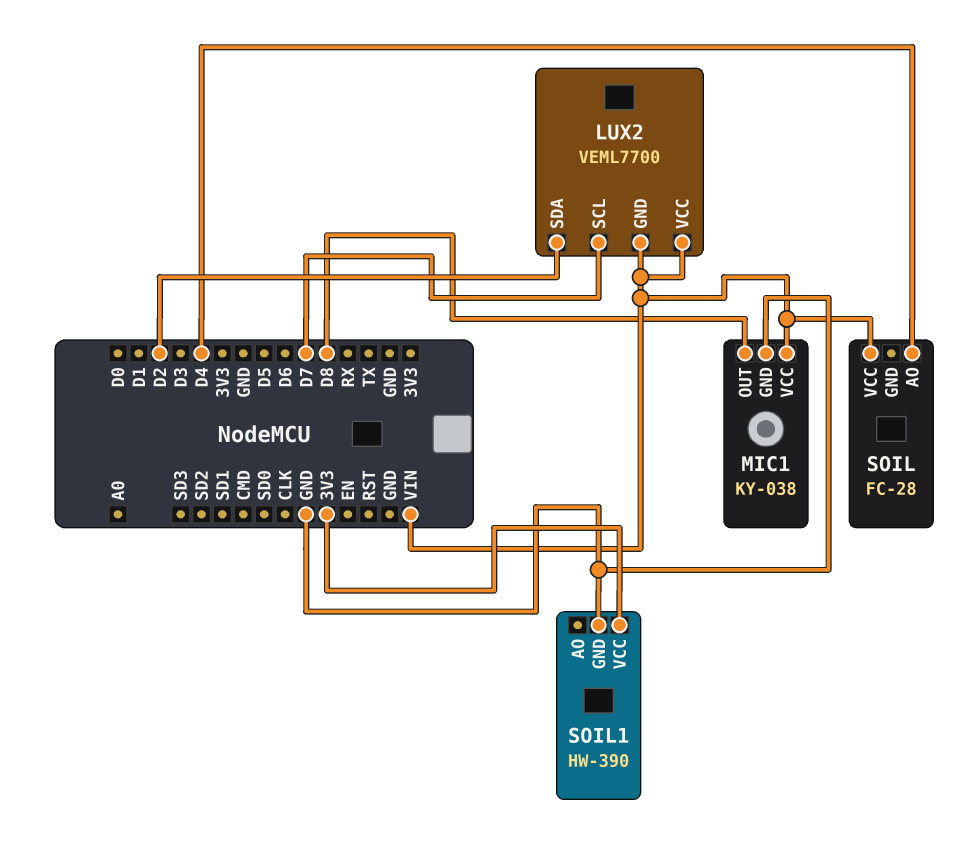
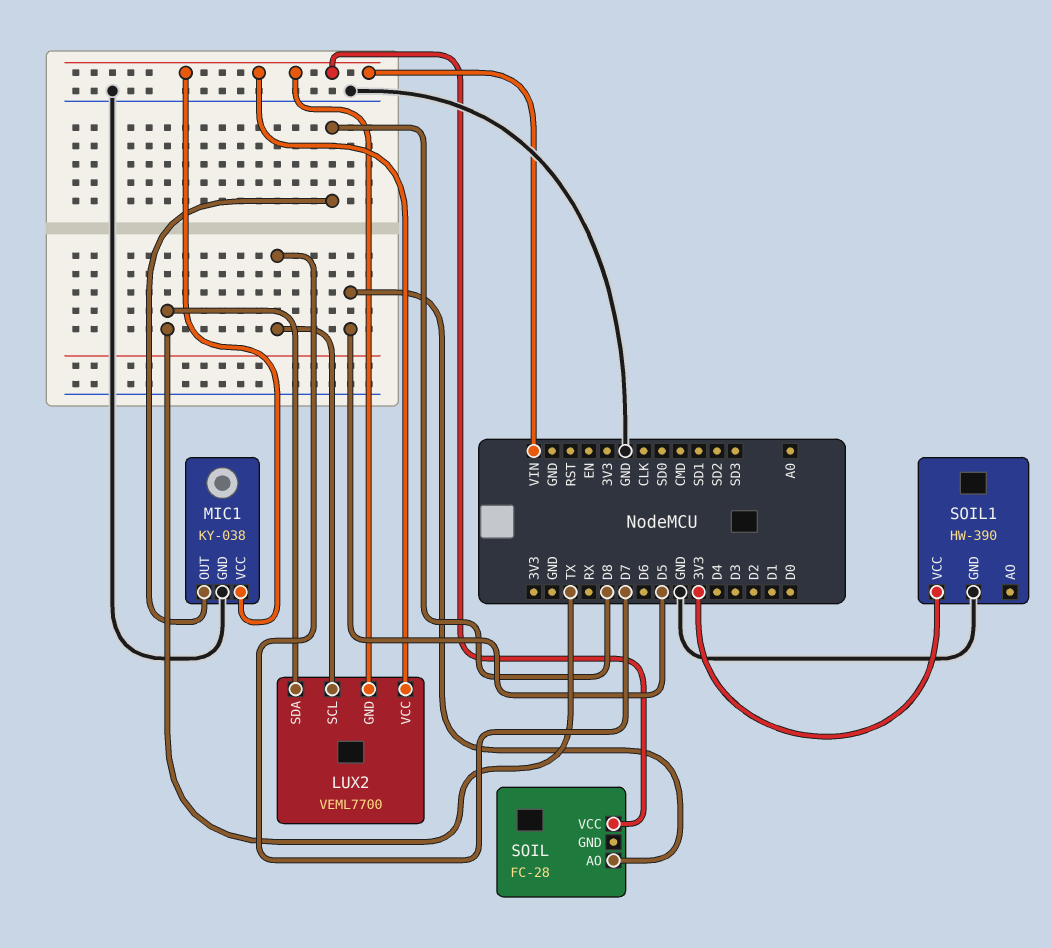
LUX2 pin SDA: D2 -> TX
SOIL pin AO: D4 -> D5

